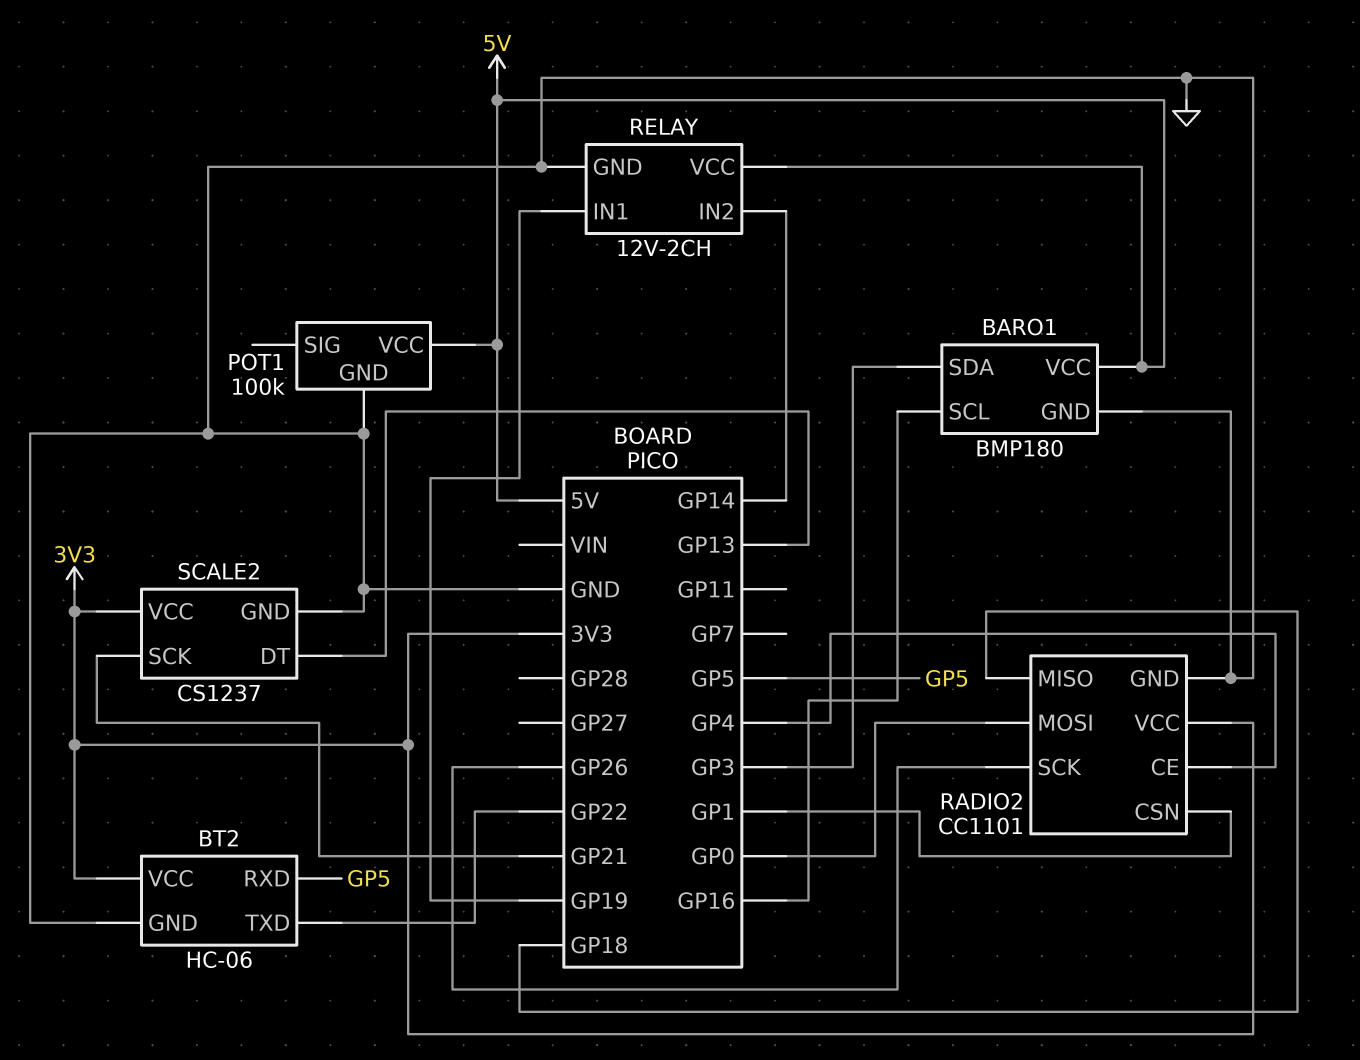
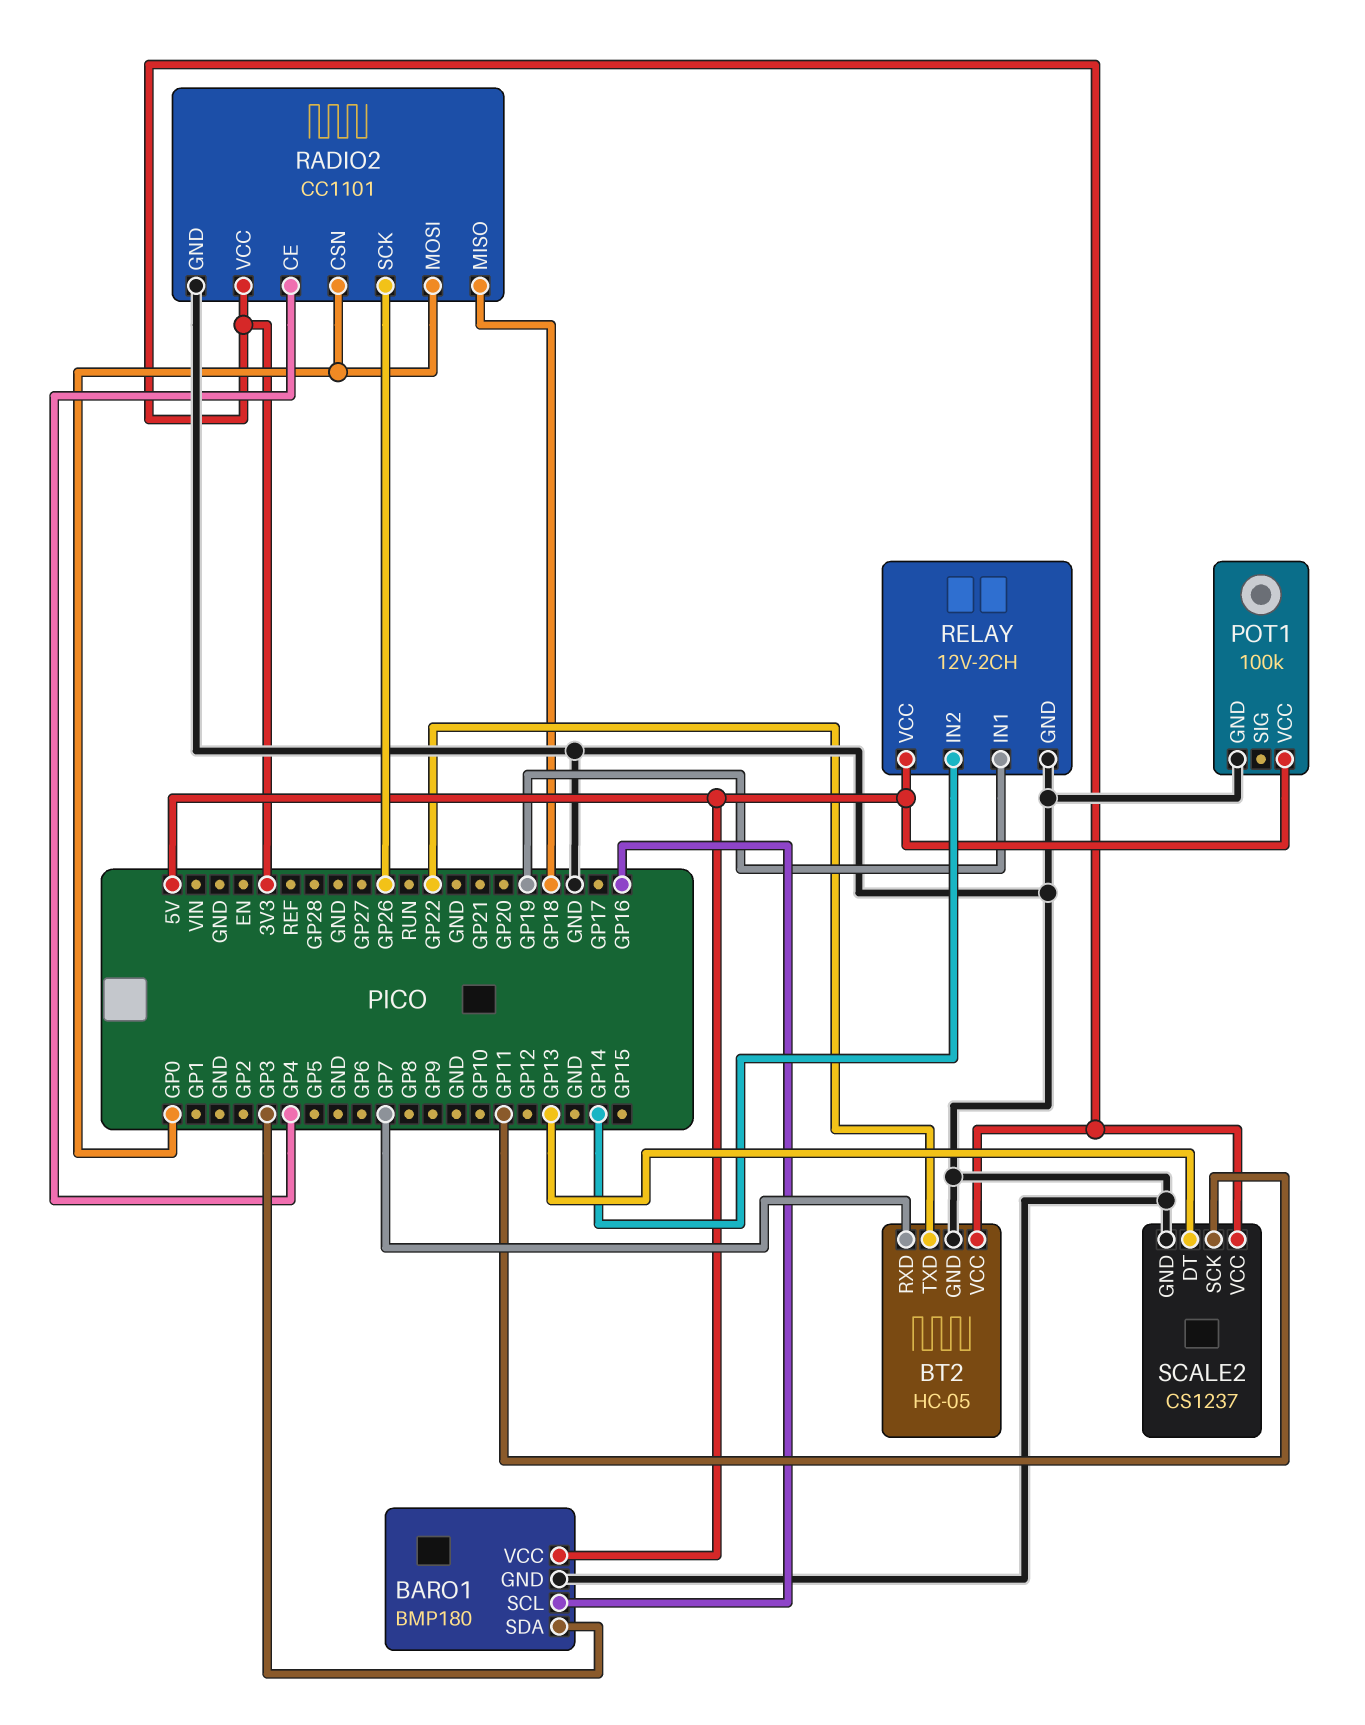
BT2: HC-06 -> HC-05
BT2 pin RXD: GP5 -> GP7
RADIO2 pin CSN: GP1 -> GP0
SCALE2 pin SCK: GP21 -> GP11

